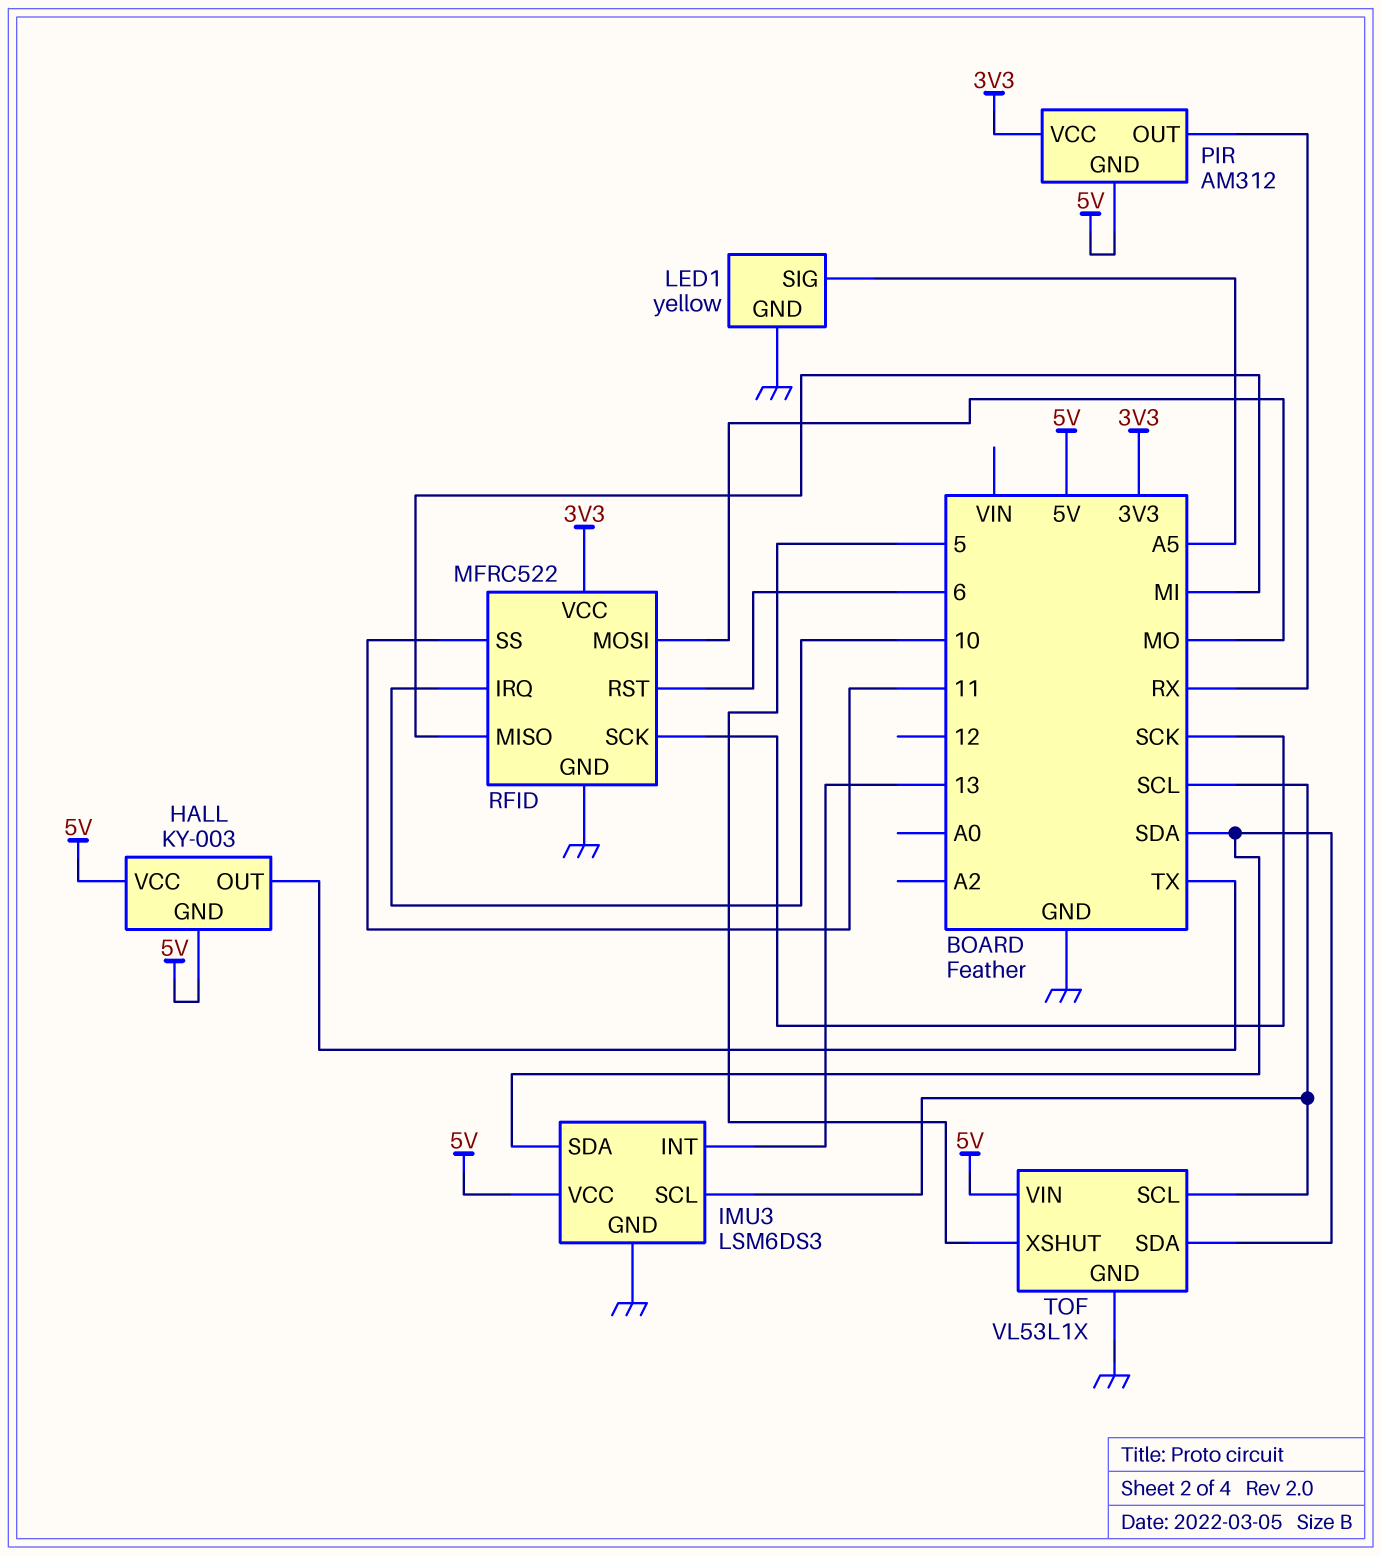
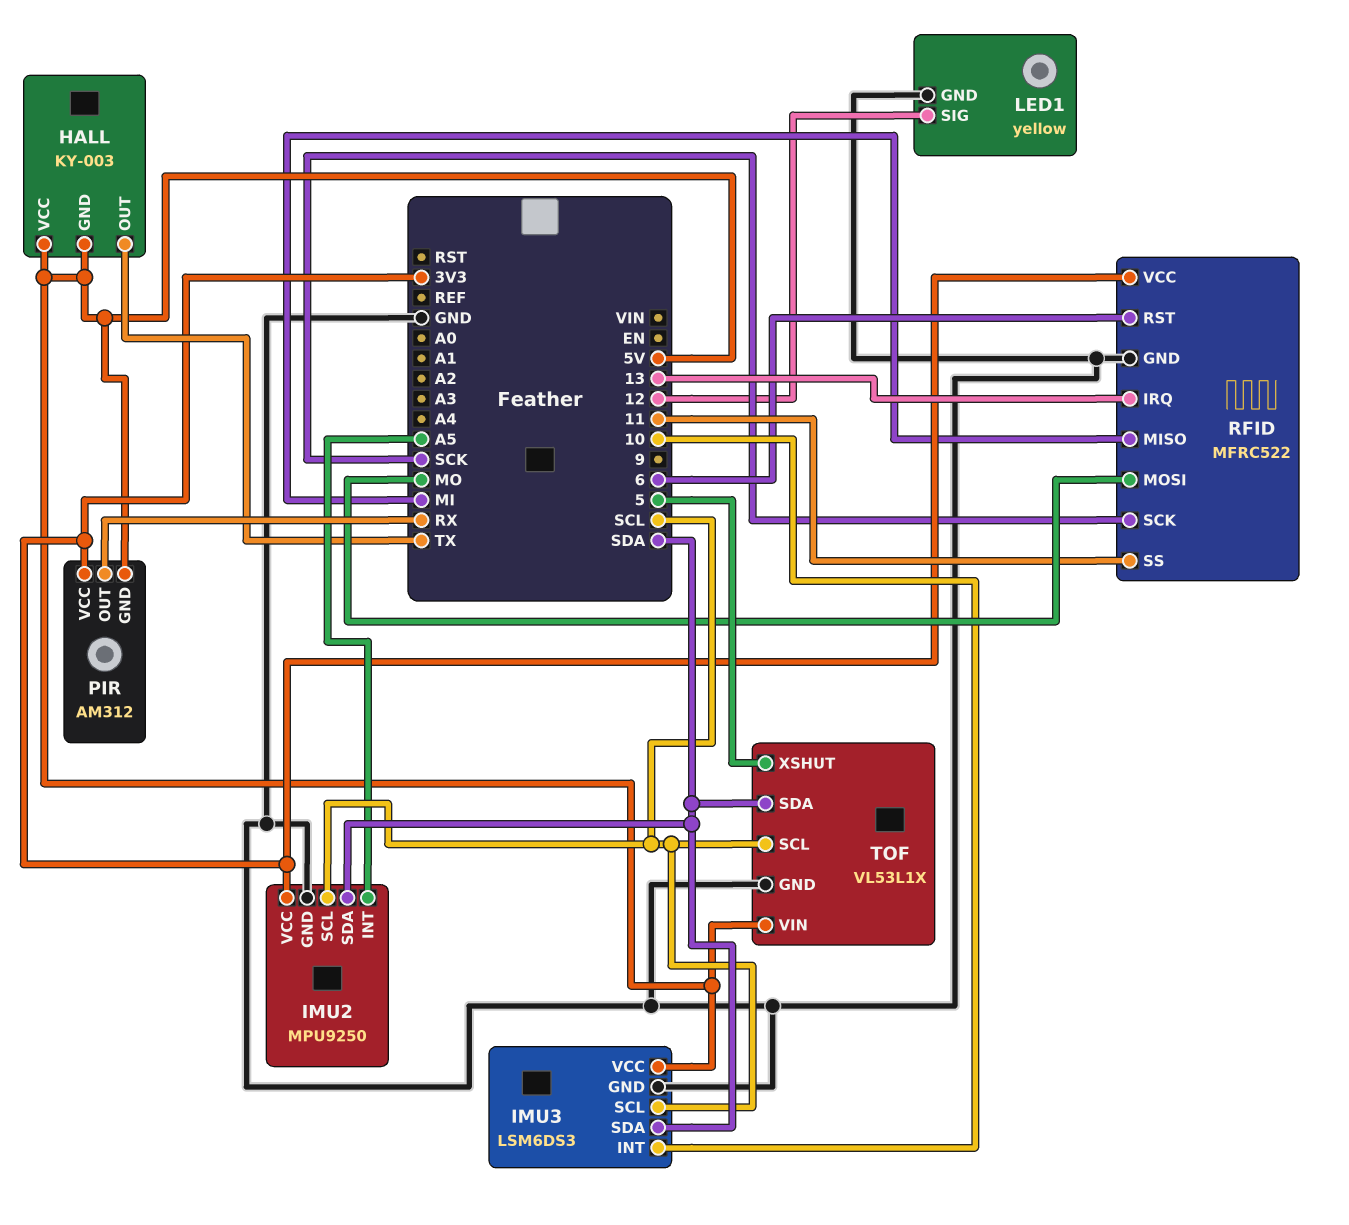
IMU2: none -> MPU9250
IMU2 pin GND: none -> GND
IMU2 pin INT: none -> A5
IMU2 pin SCL: none -> SCL
IMU2 pin SDA: none -> SDA
IMU2 pin VCC: none -> 3V3
IMU3 pin INT: 13 -> 10
LED1 pin SIG: A5 -> 12
RFID pin IRQ: 10 -> 13

